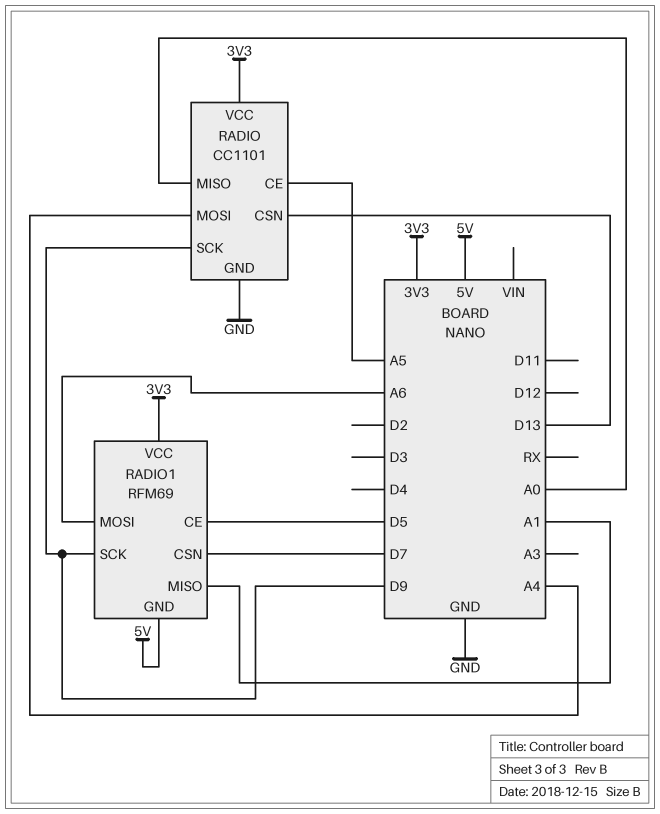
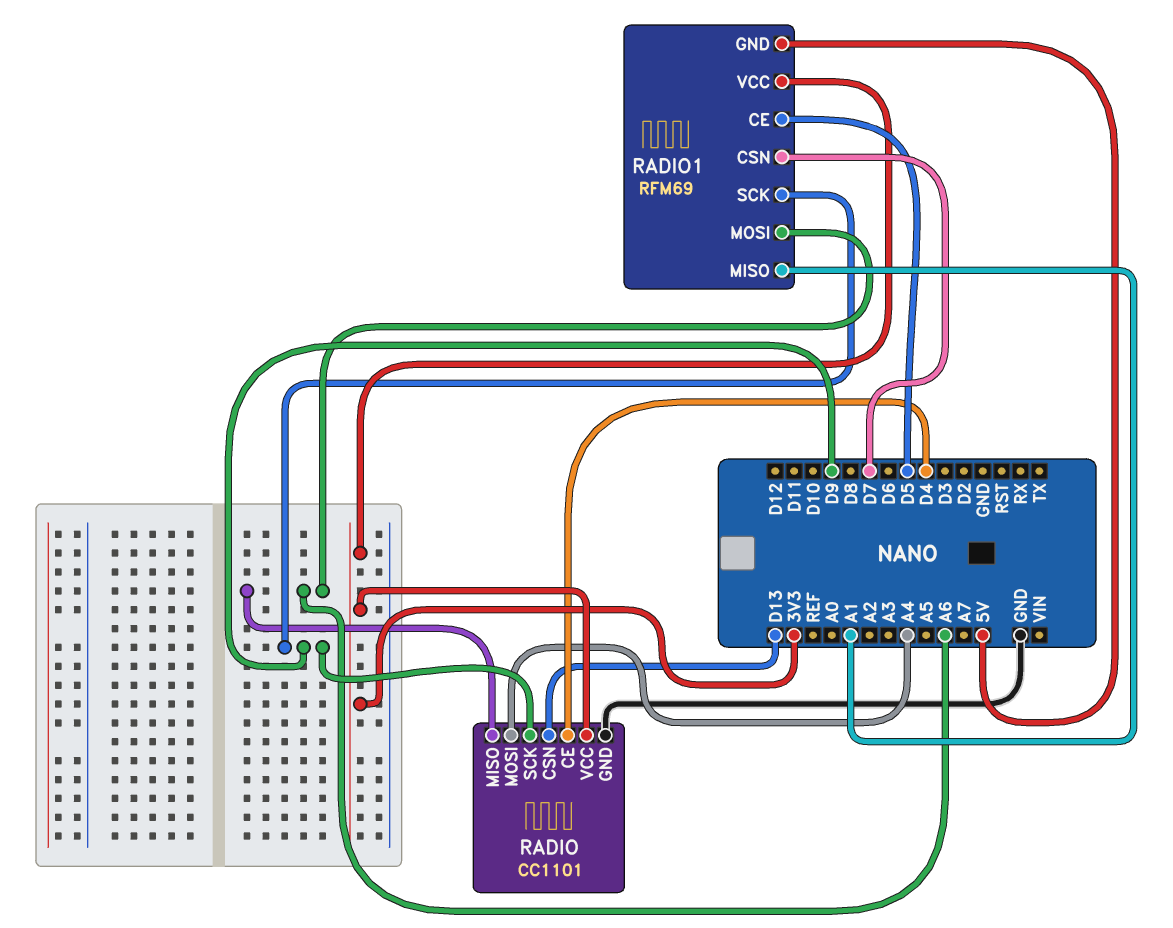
RADIO pin CE: A5 -> D4
RADIO pin MISO: A0 -> A6

